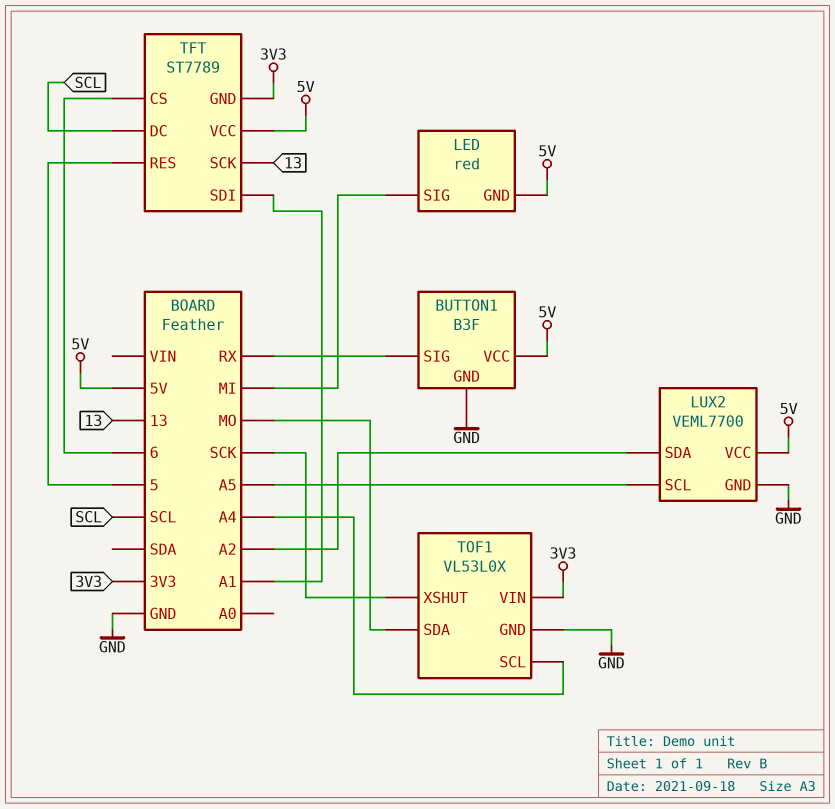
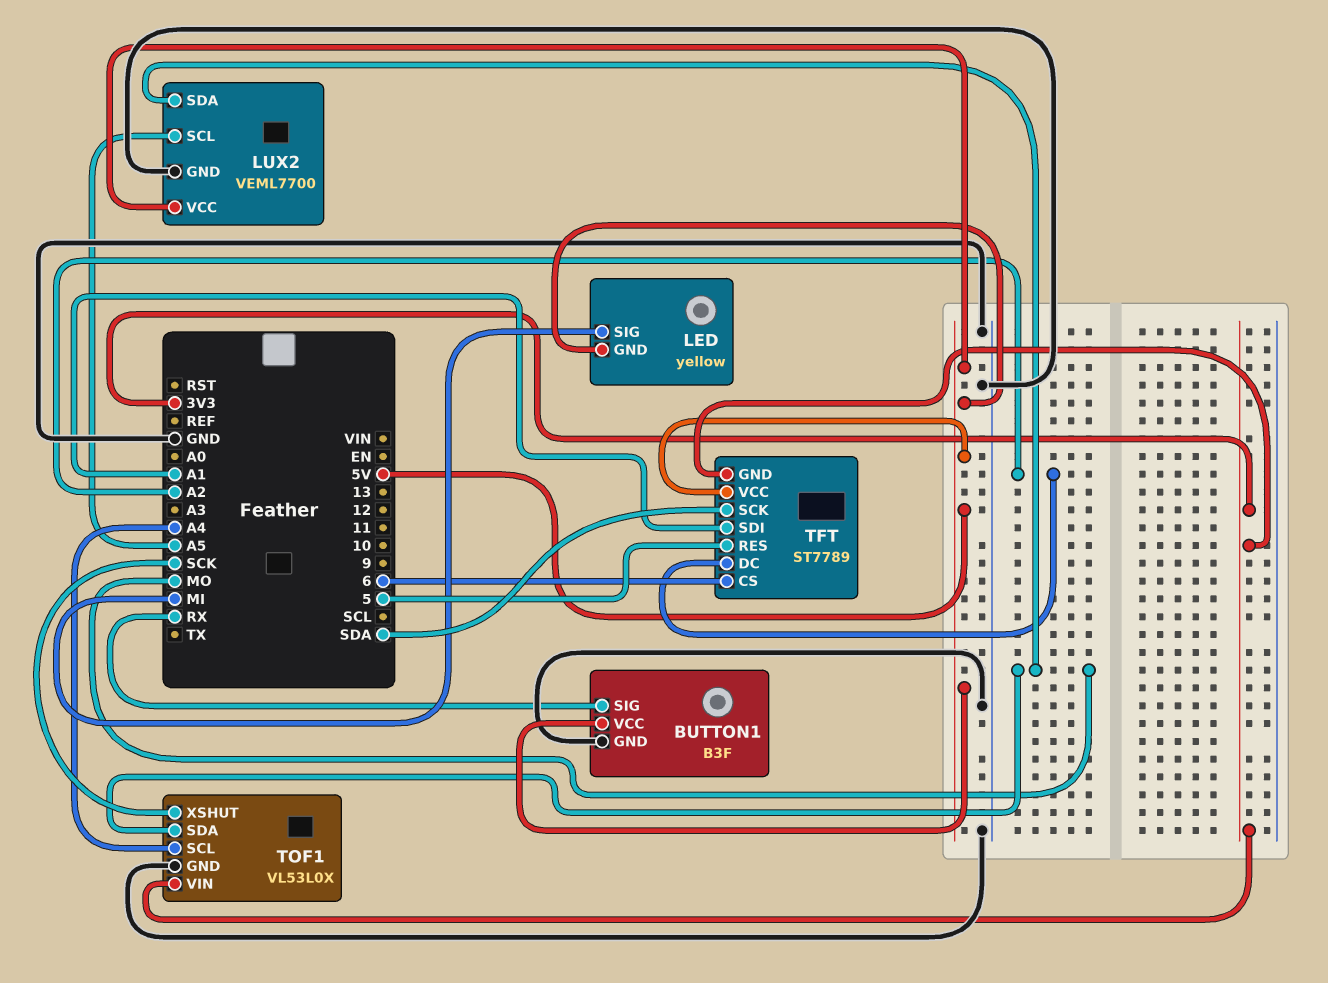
LED: red -> yellow
LUX2 pin SDA: A2 -> MO
TFT pin DC: SCL -> A2
TFT pin SCK: 13 -> SDA

